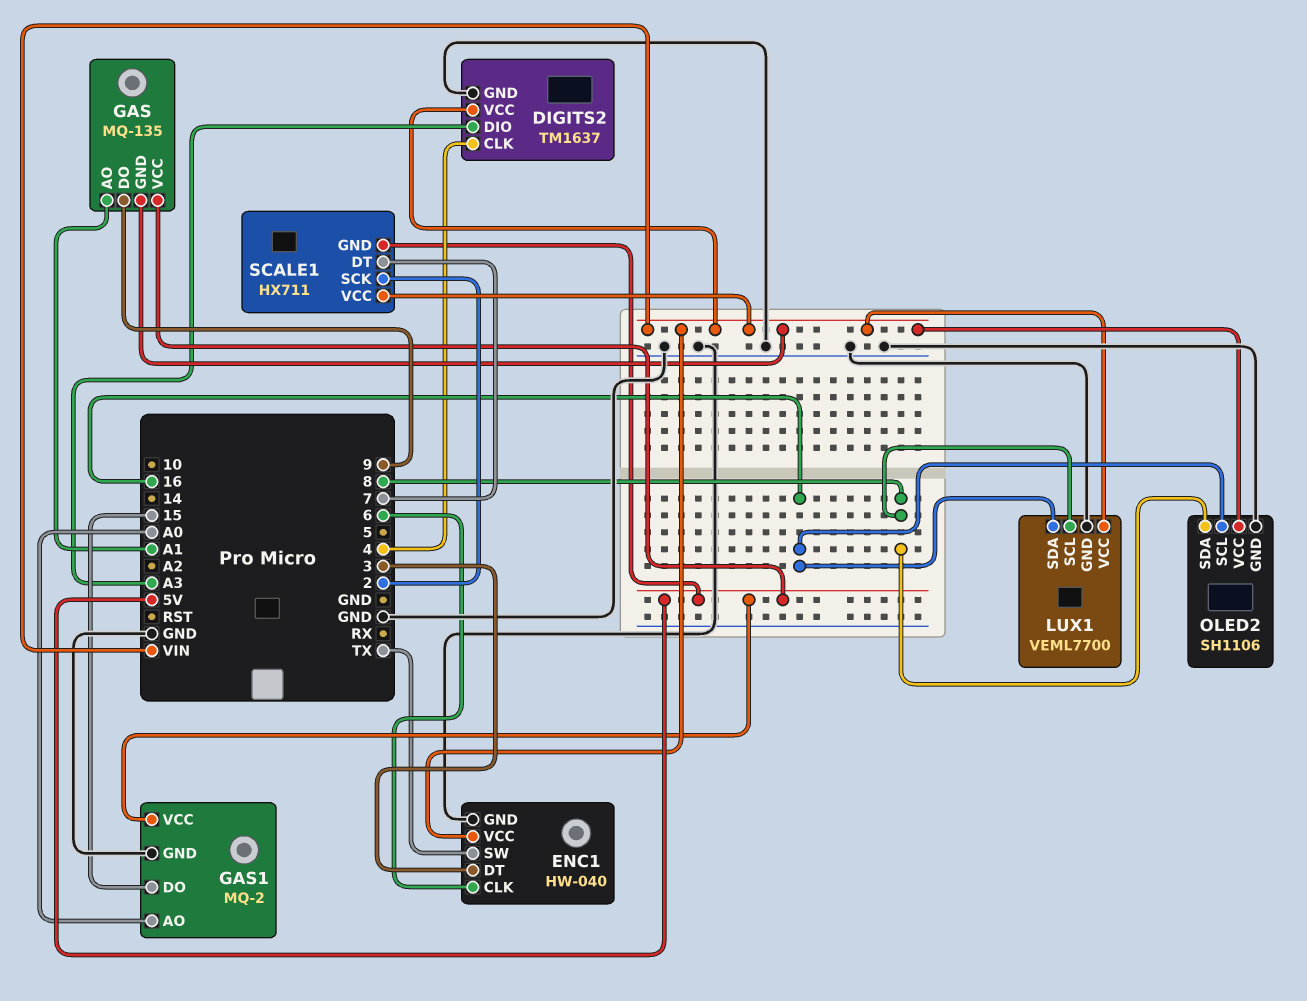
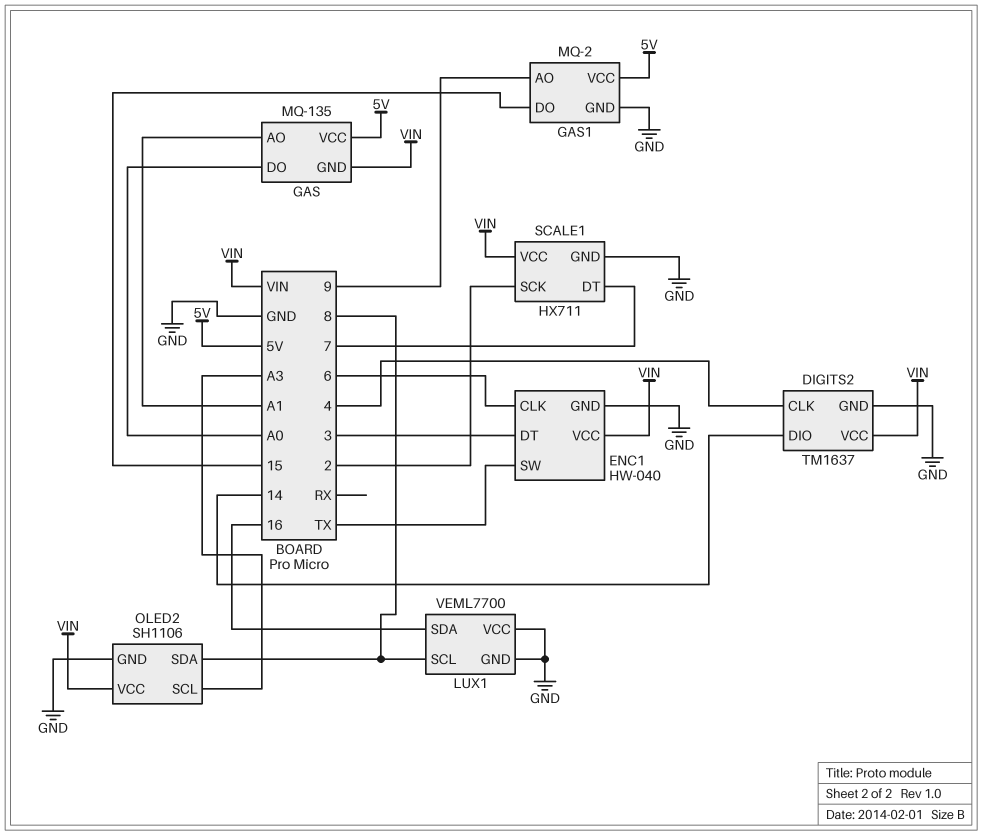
DIGITS2 pin DIO: A3 -> 14
GAS pin DO: 9 -> A0
GAS1 pin AO: A0 -> 9
LUX1 pin VCC: VIN -> GND
OLED2 pin SCL: 16 -> A3
SCALE1 pin GND: 5V -> GND

